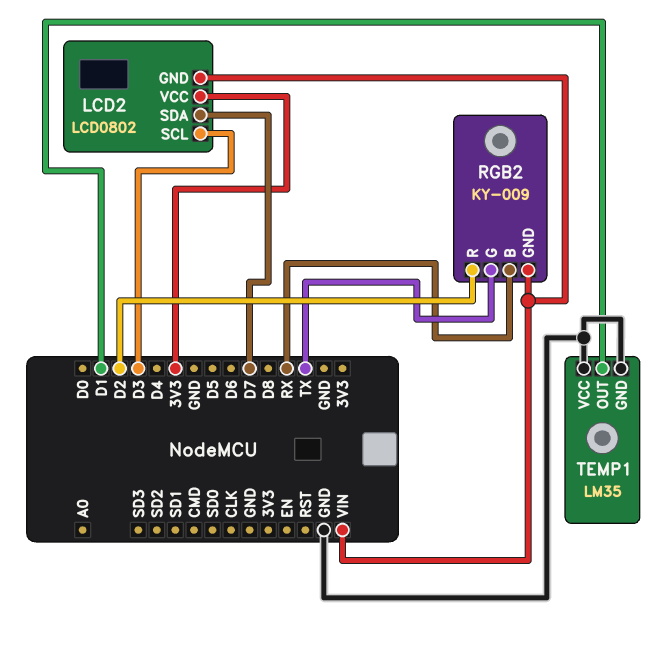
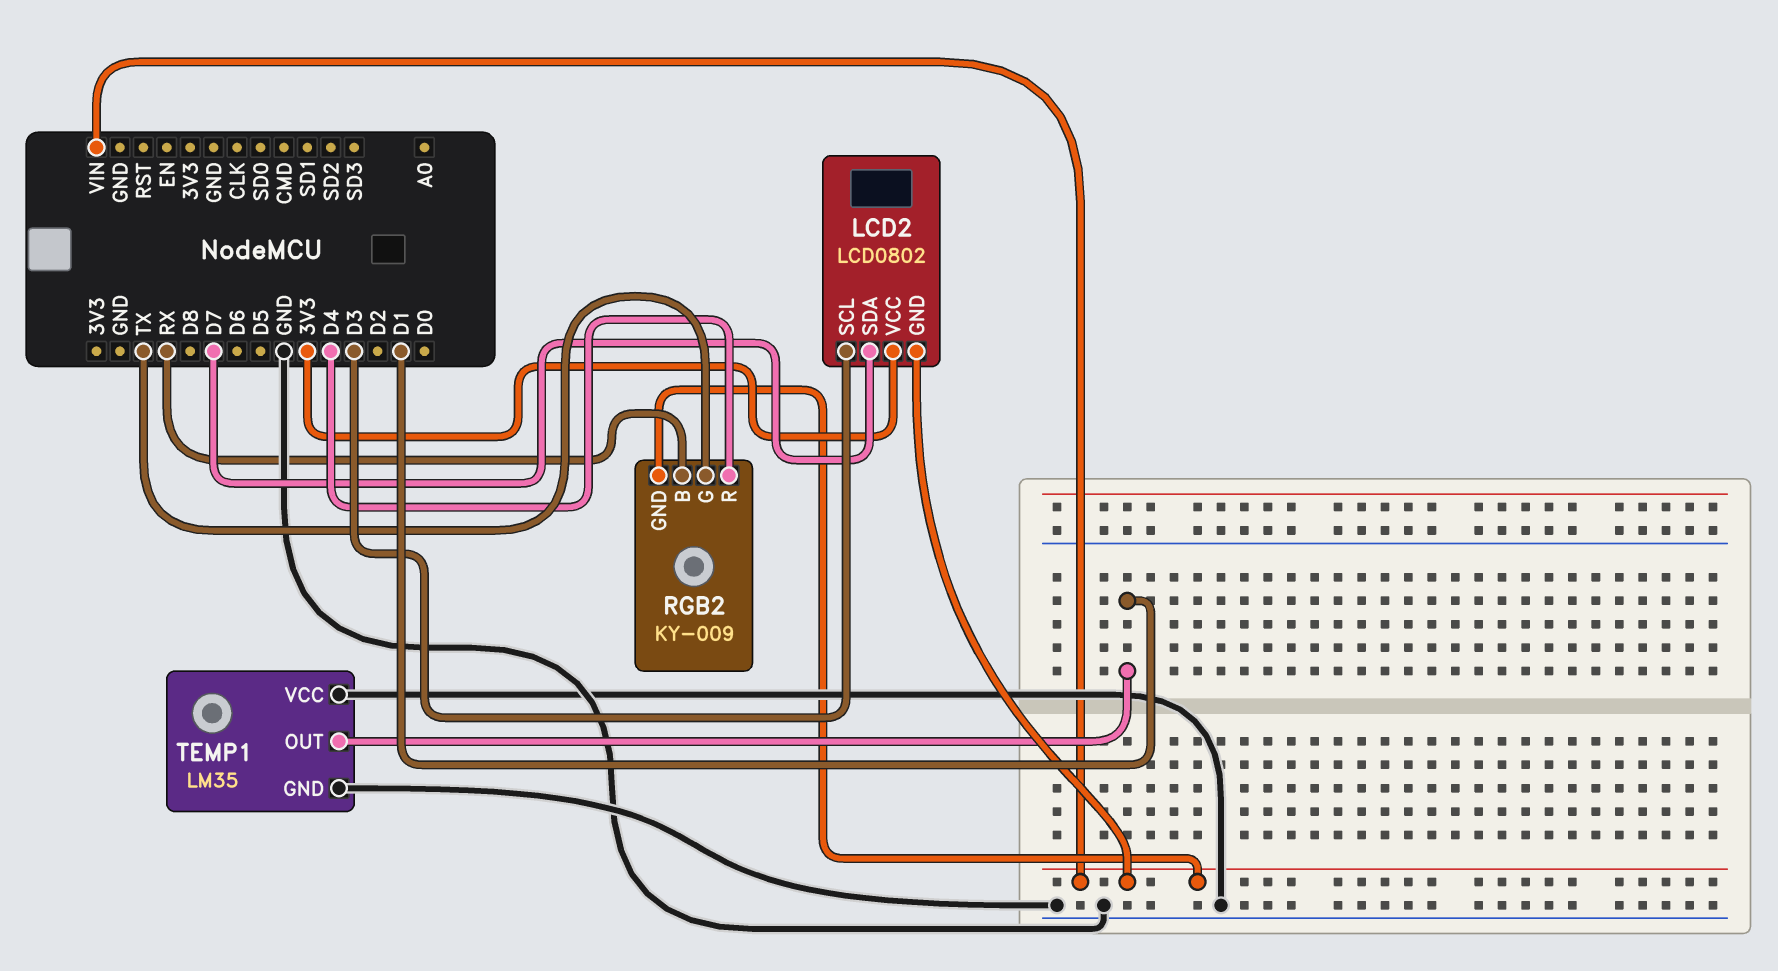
RGB2 pin R: D2 -> D4

